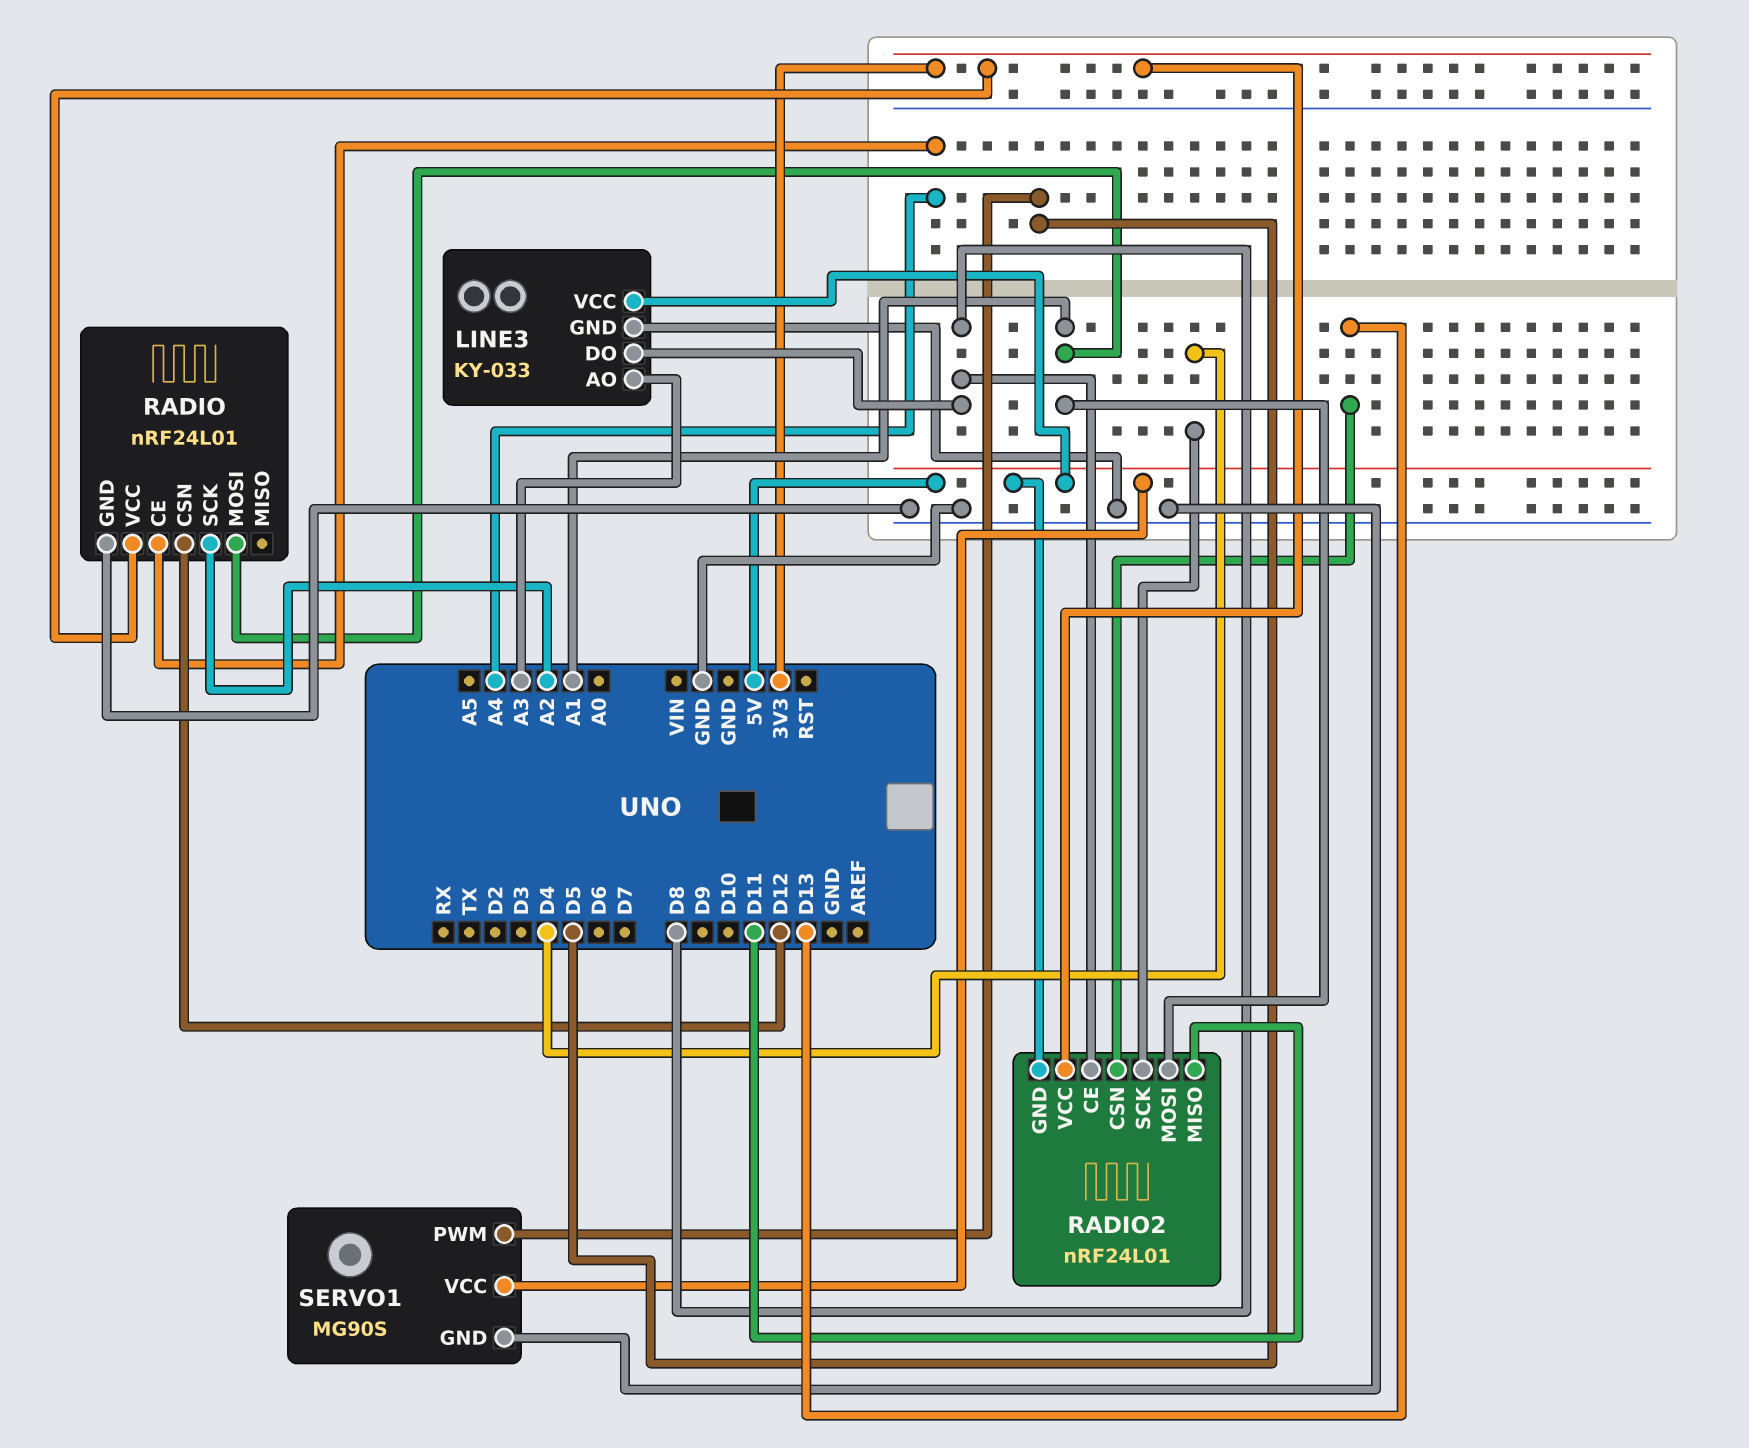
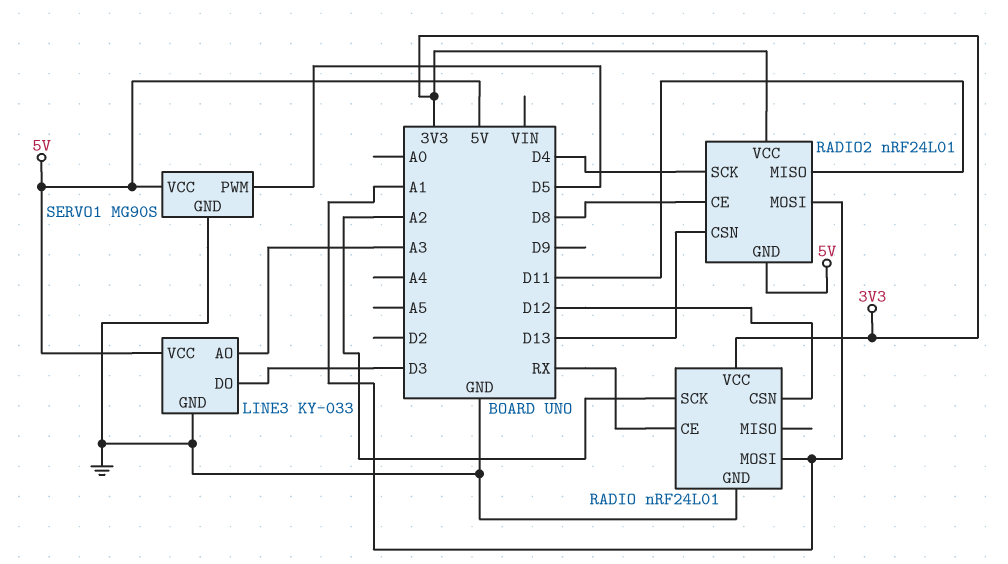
LINE3 pin DO: D8 -> D3
RADIO pin CE: A4 -> RX

